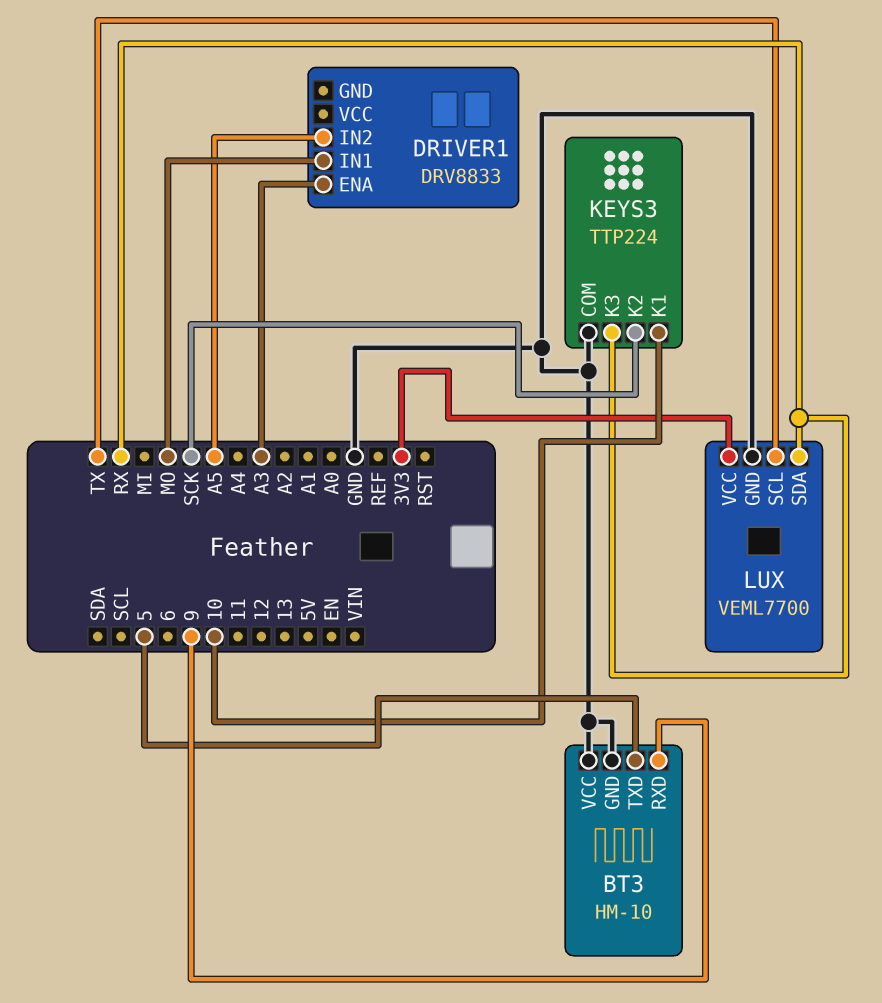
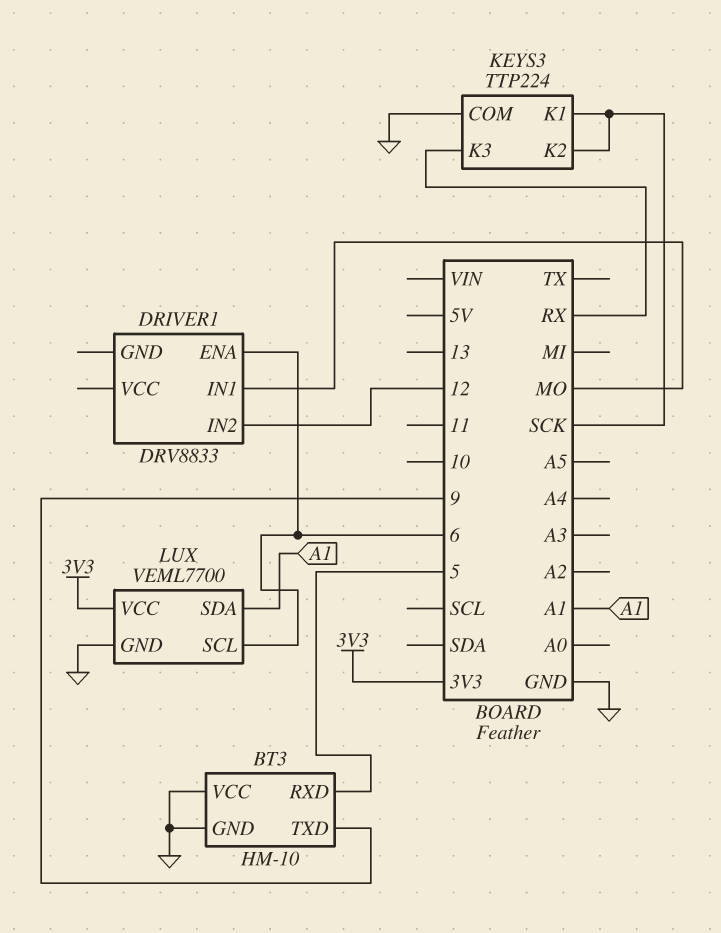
BT3 pin RXD: 9 -> 5
BT3 pin TXD: 5 -> 9
DRIVER1 pin ENA: A3 -> 6
DRIVER1 pin IN2: A5 -> 12
KEYS3 pin K1: 10 -> SCK
LUX pin SCL: TX -> 6
LUX pin SDA: RX -> A1

